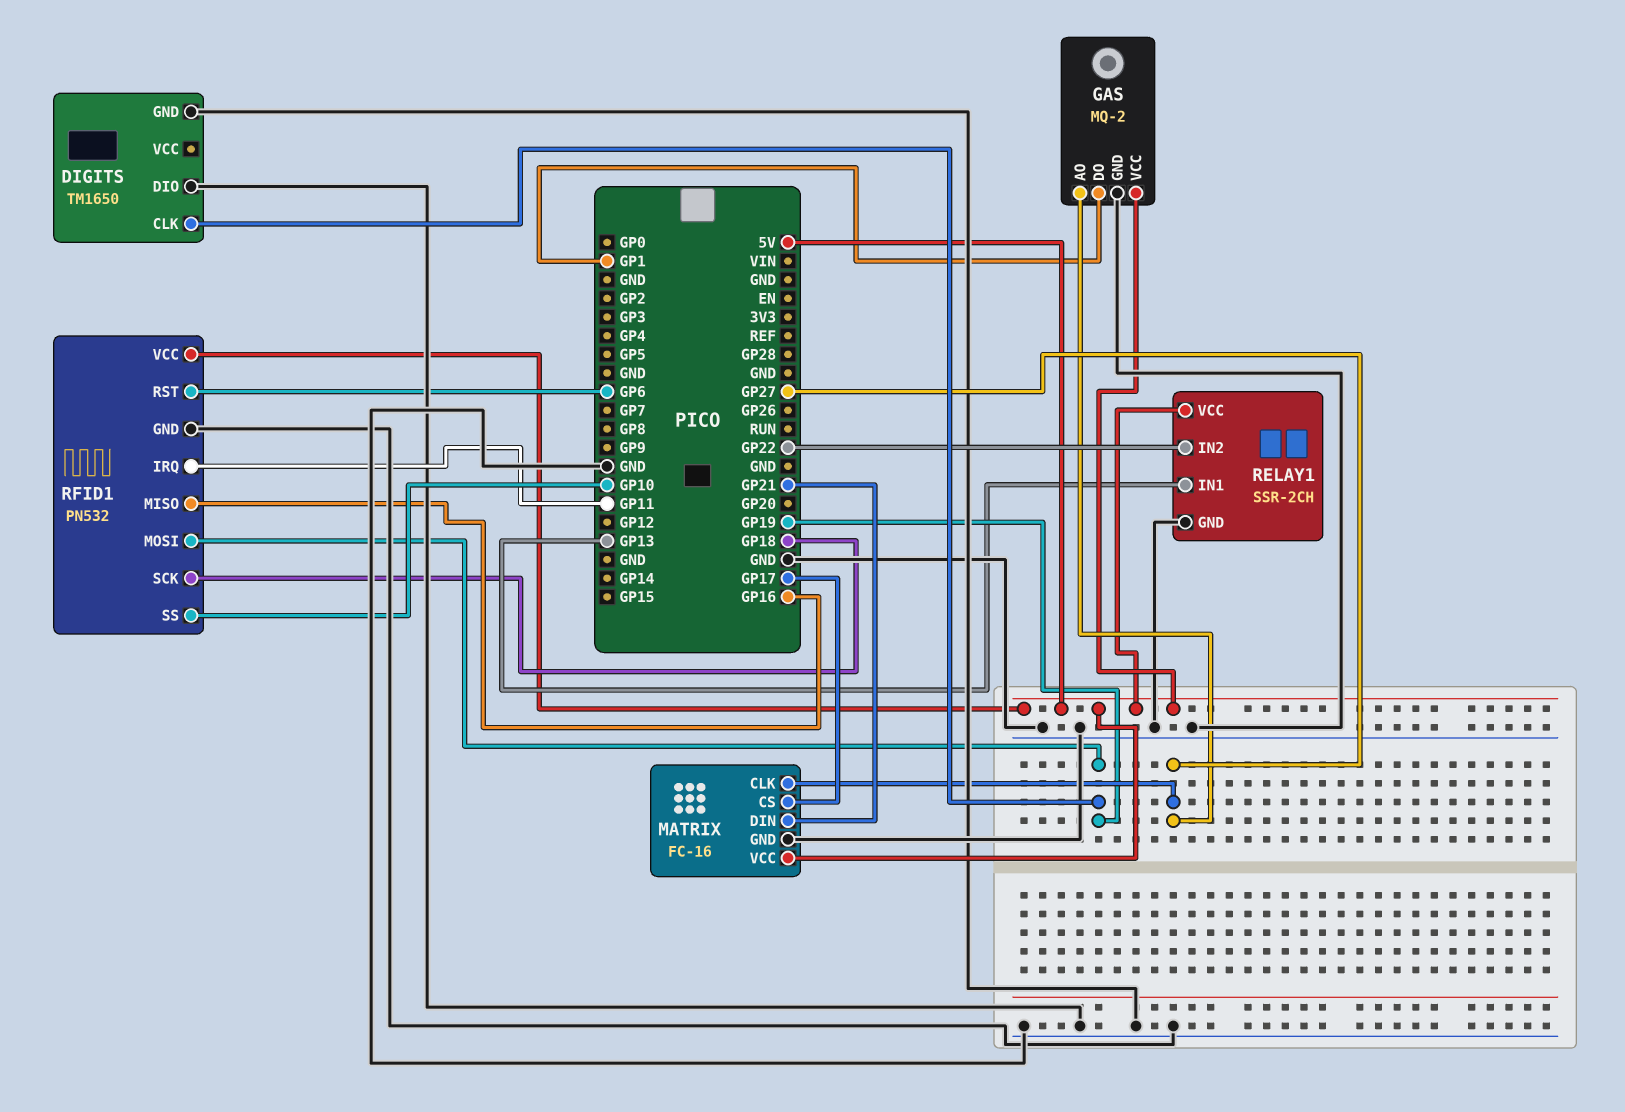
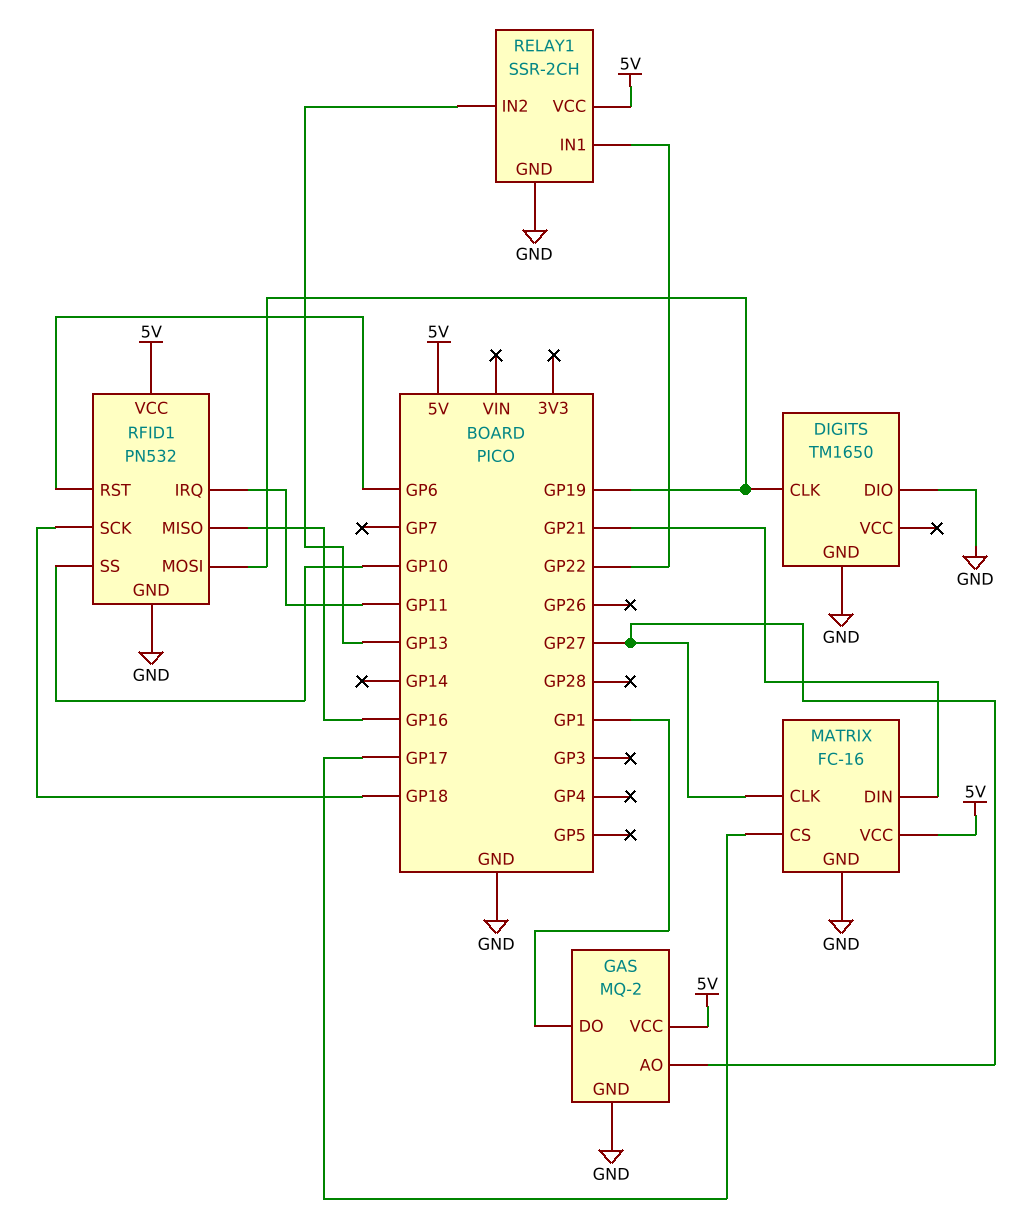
RELAY1 pin IN1: GP13 -> GP22
RELAY1 pin IN2: GP22 -> GP13

